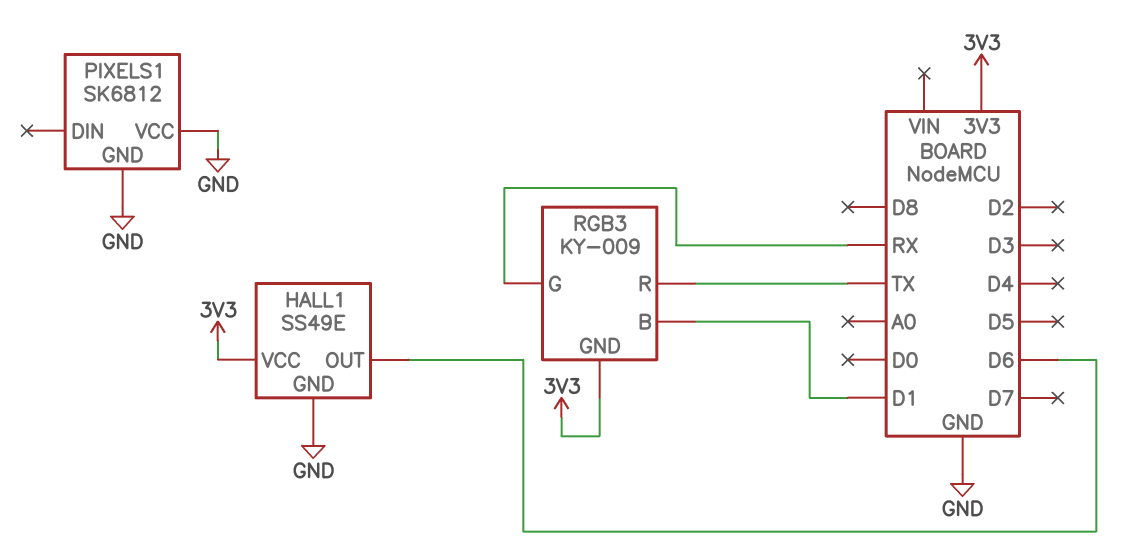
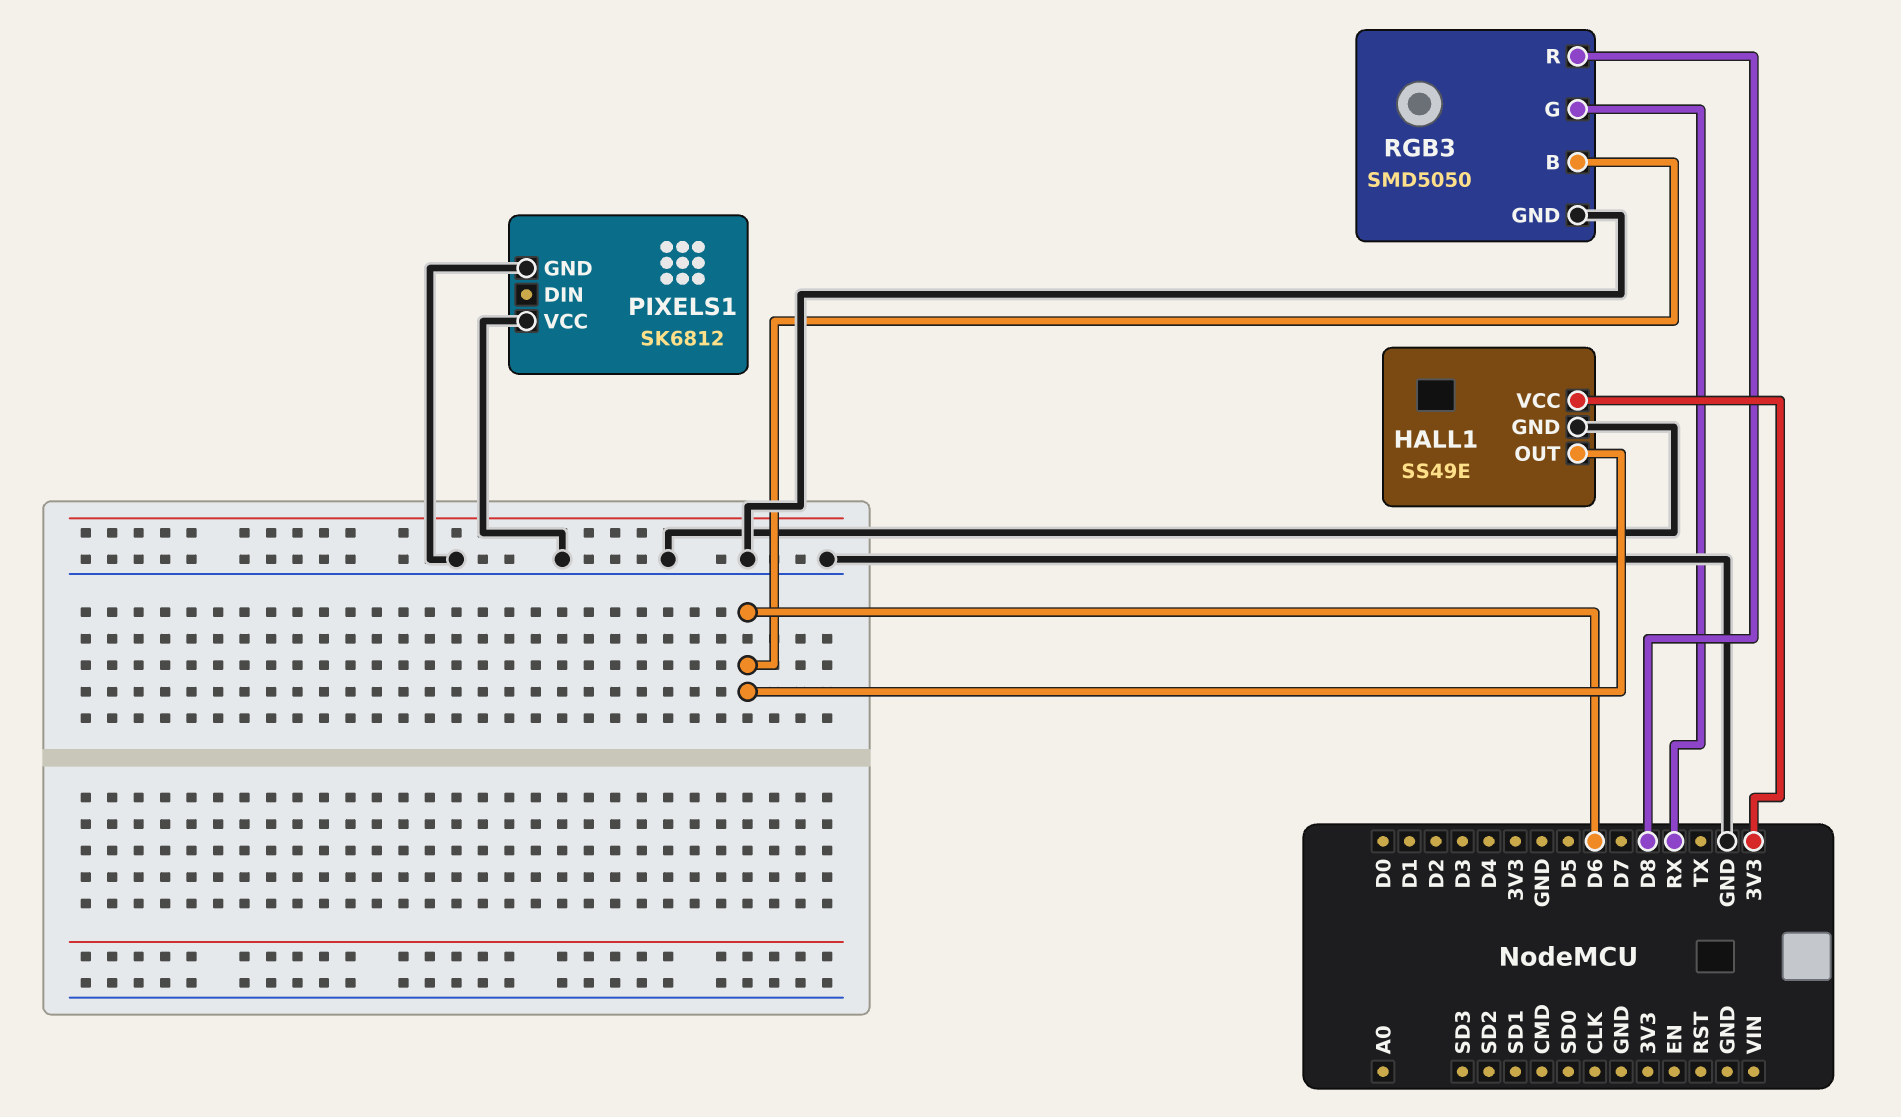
RGB3: KY-009 -> SMD5050
RGB3 pin B: D1 -> D6
RGB3 pin GND: 3V3 -> GND
RGB3 pin R: TX -> D8

